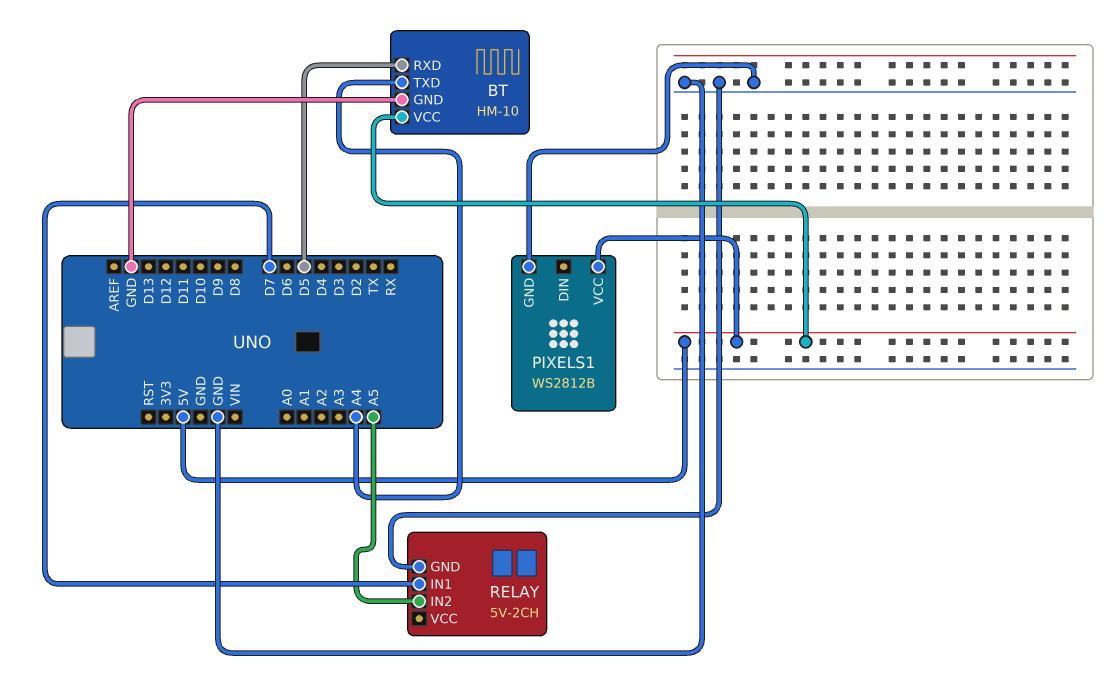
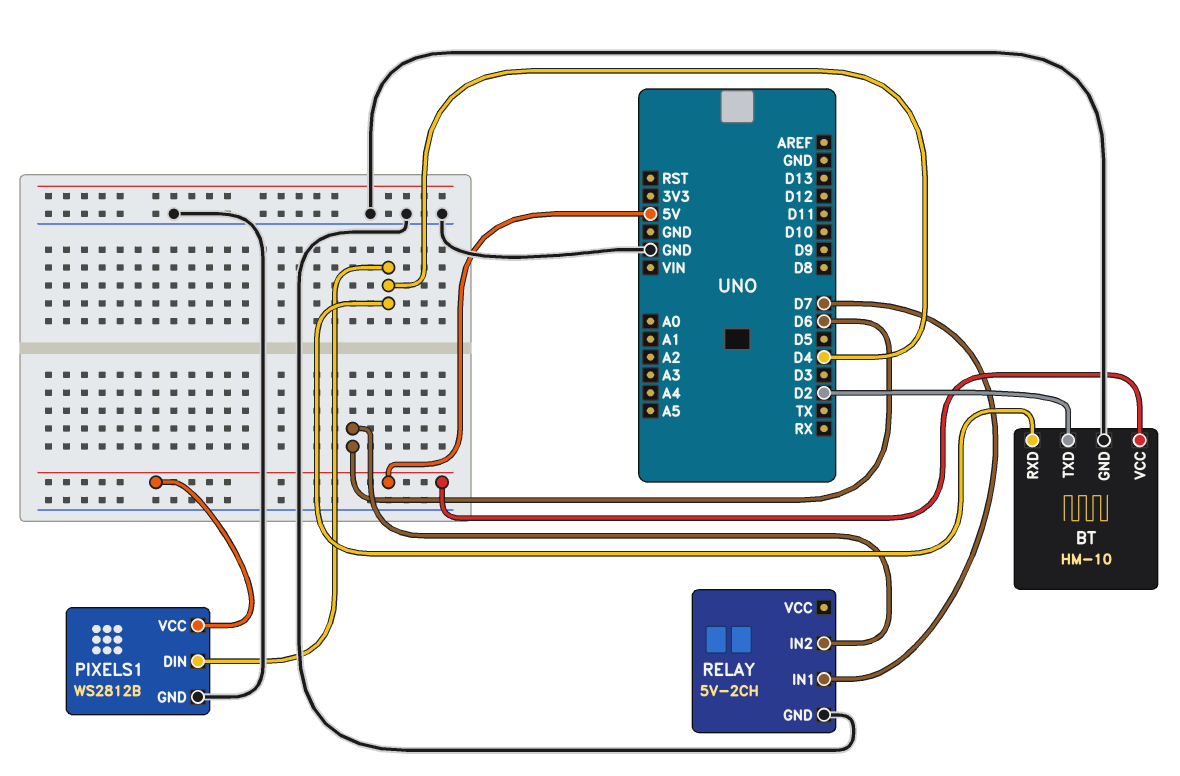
BT pin RXD: D5 -> D4
BT pin TXD: A4 -> D2
PIXELS1 pin DIN: none -> D4
RELAY pin IN2: A5 -> D6

